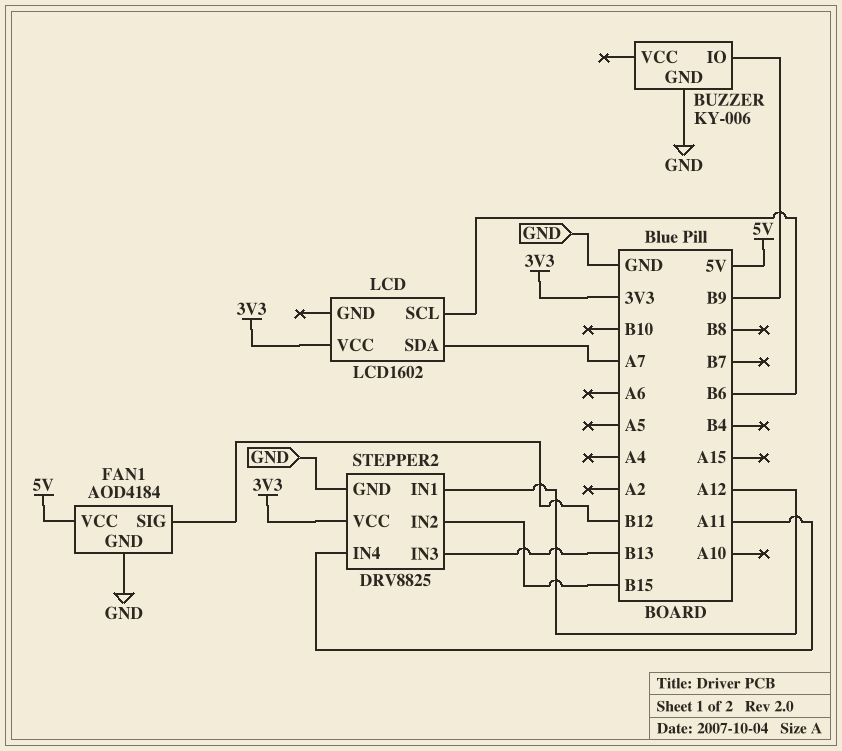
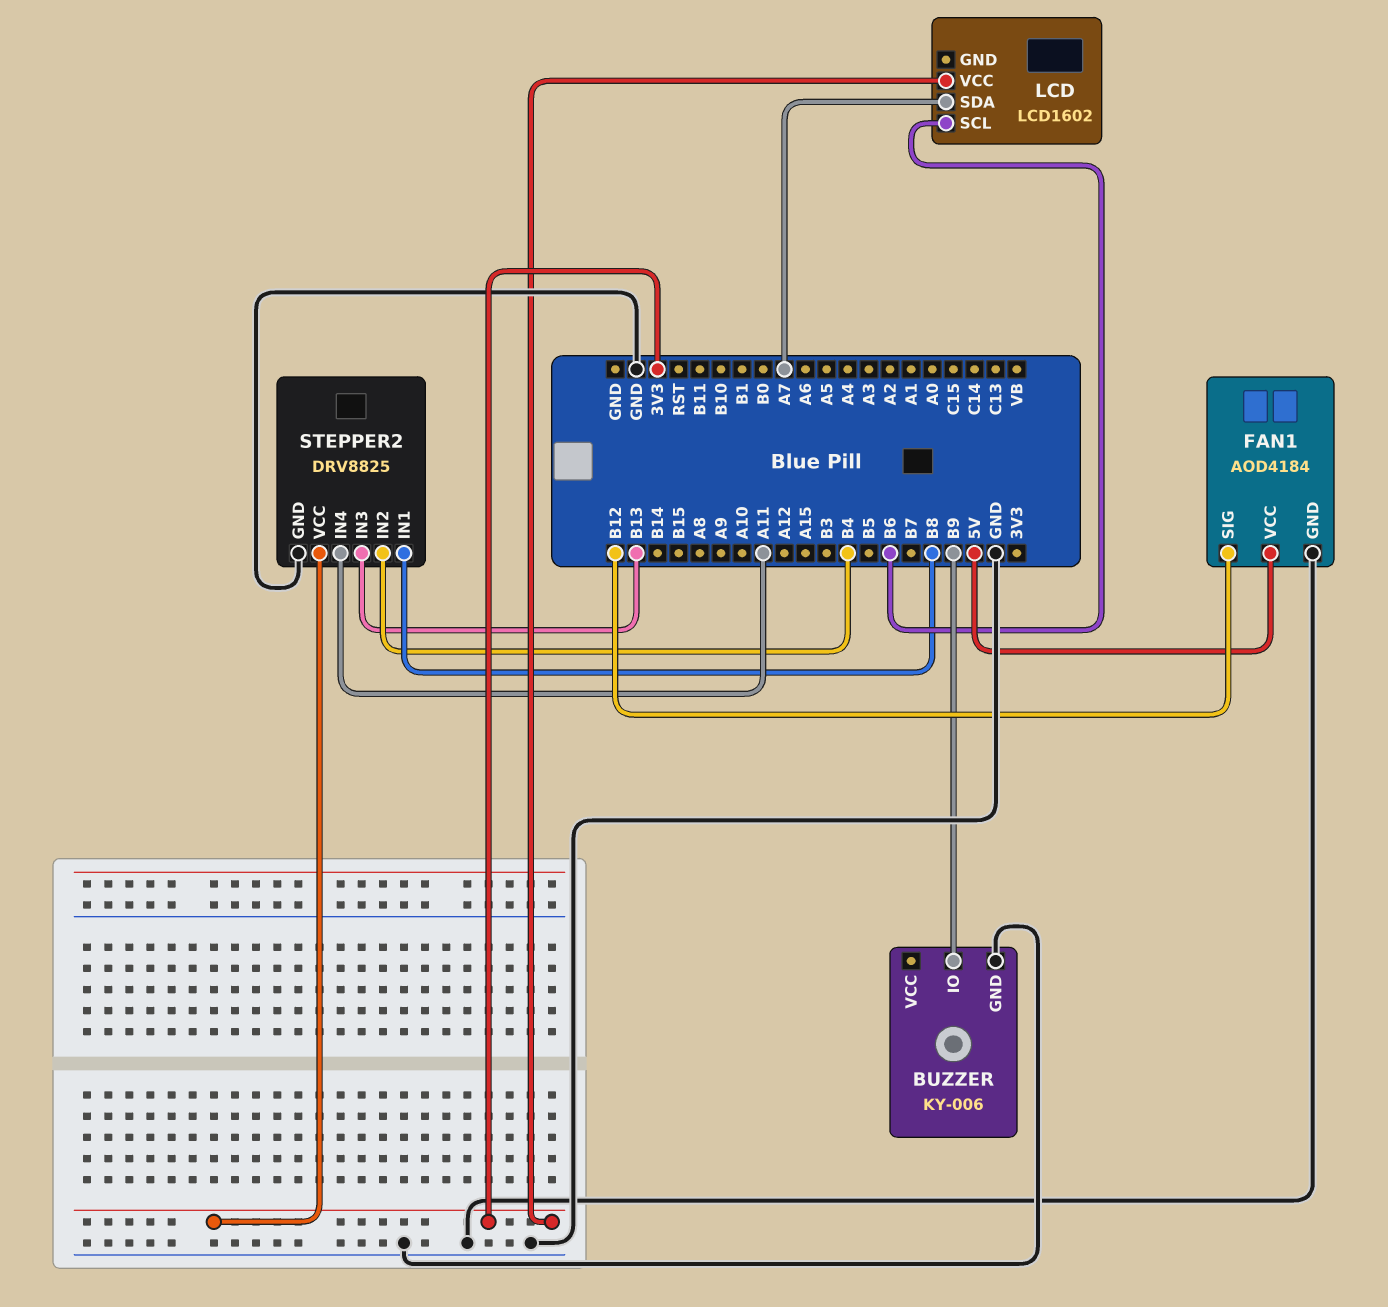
STEPPER2 pin IN1: A12 -> B8
STEPPER2 pin IN2: B15 -> B4

